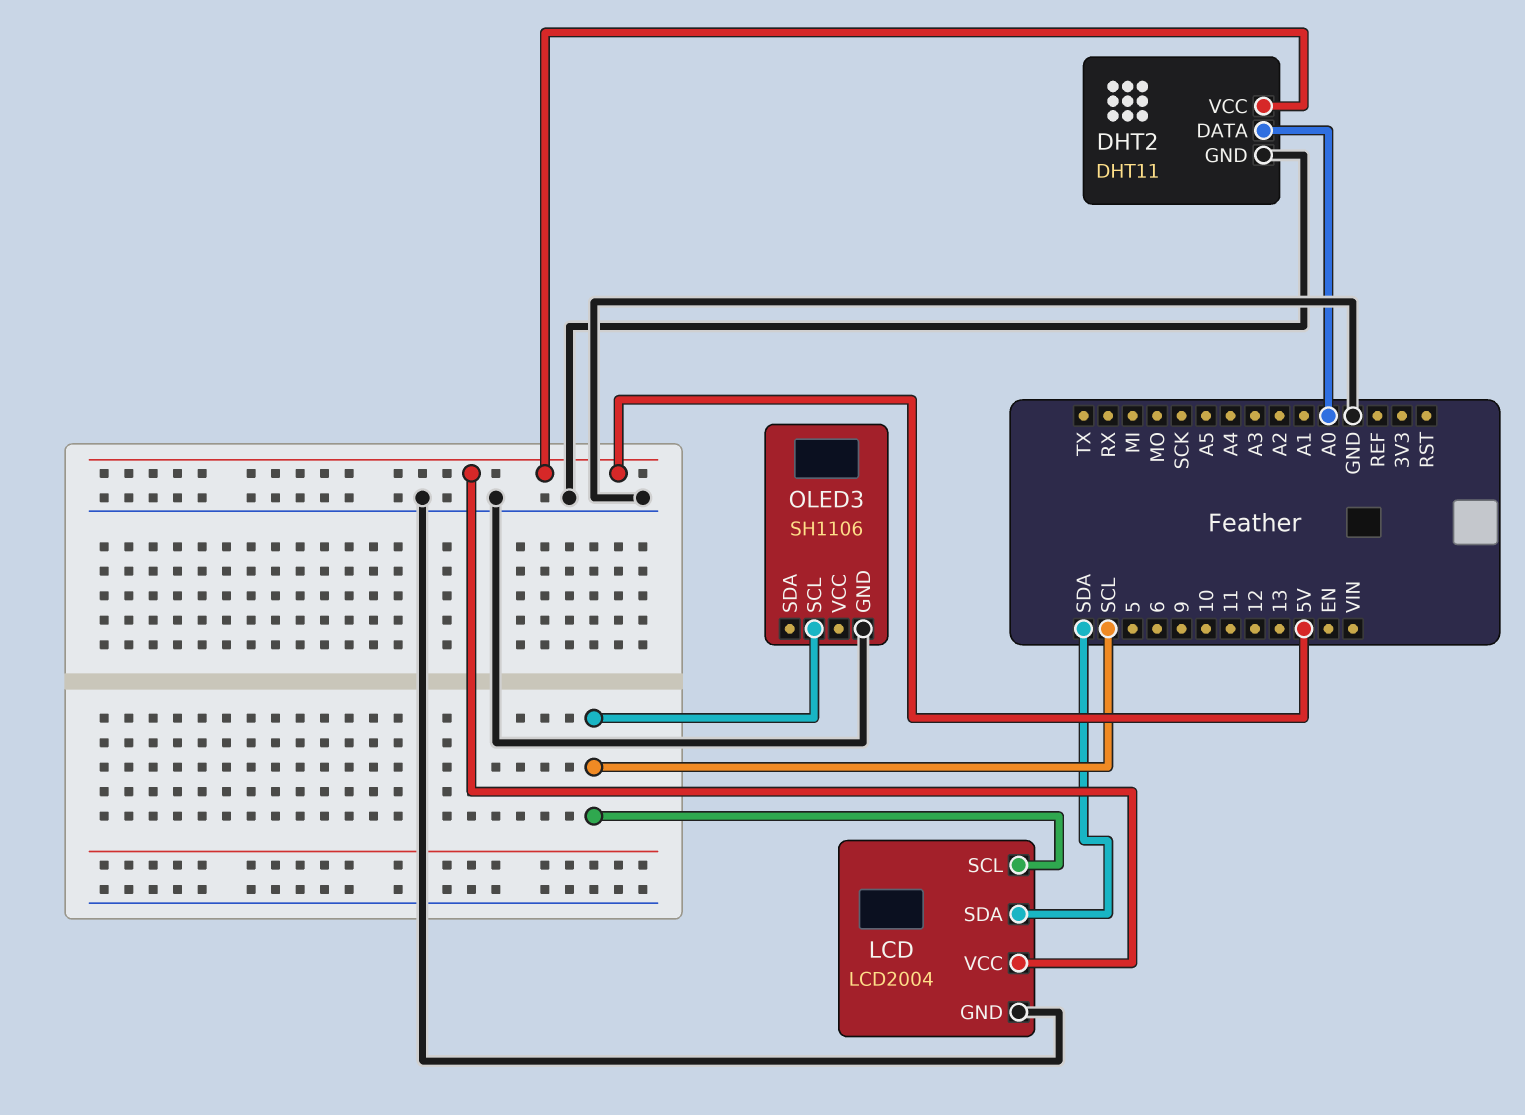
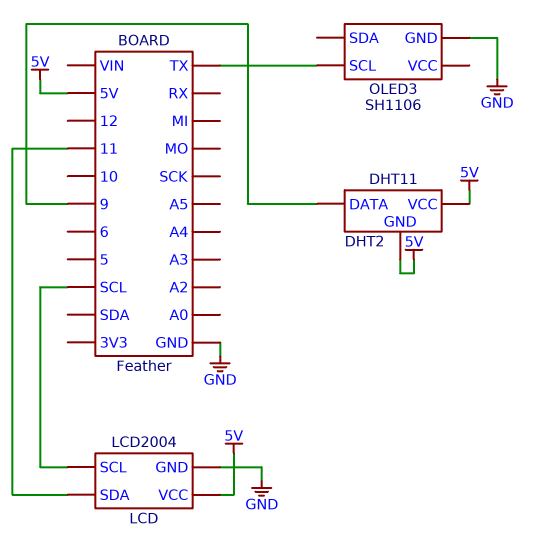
DHT2 pin DATA: A0 -> 9
DHT2 pin GND: GND -> 5V
LCD pin SDA: SDA -> 11
OLED3 pin SCL: SCL -> TX

